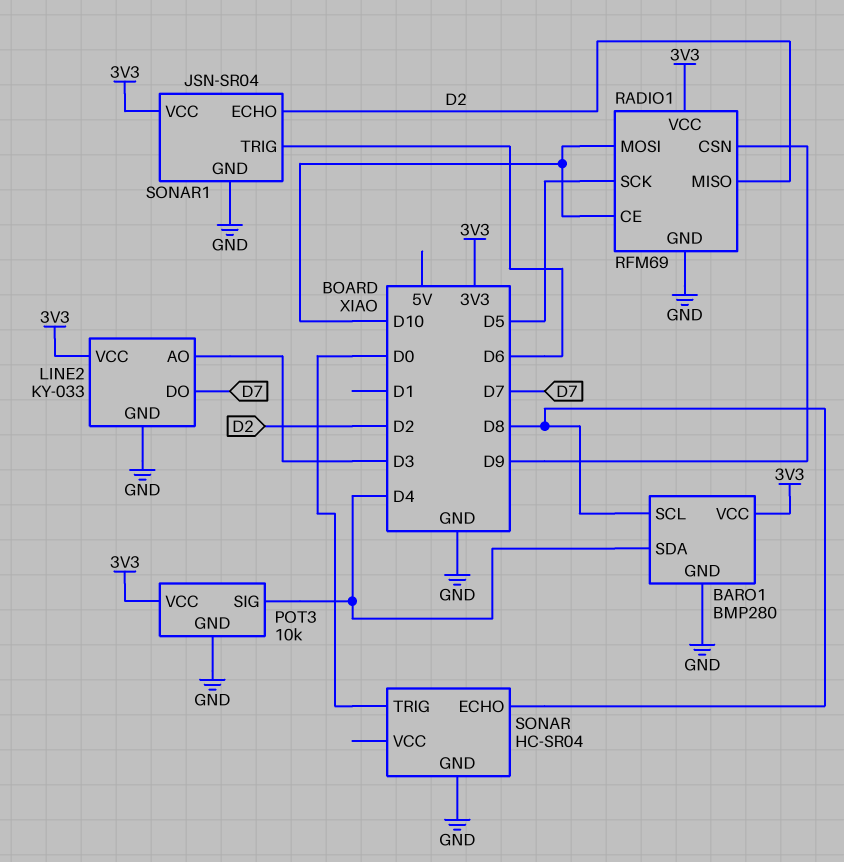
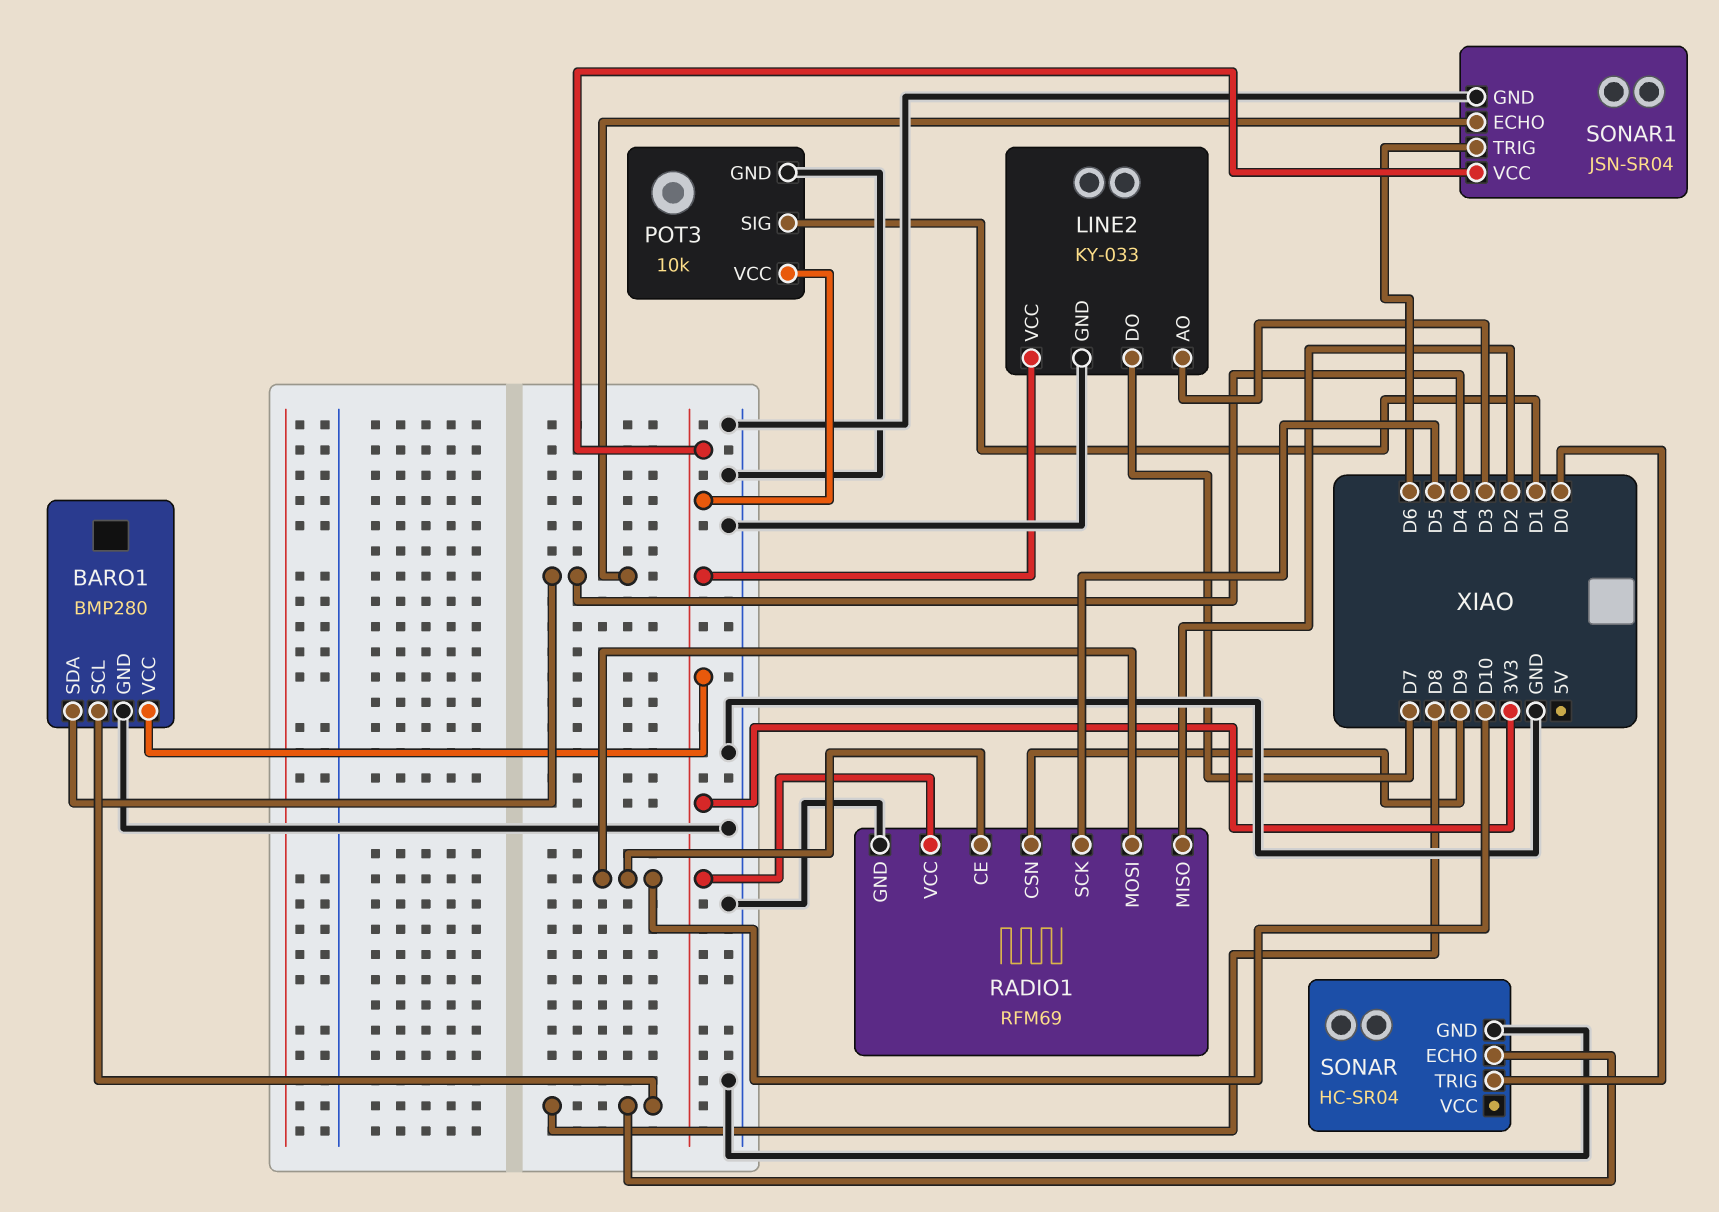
POT3 pin SIG: D4 -> D1
SONAR1 pin ECHO: D2 -> D4

